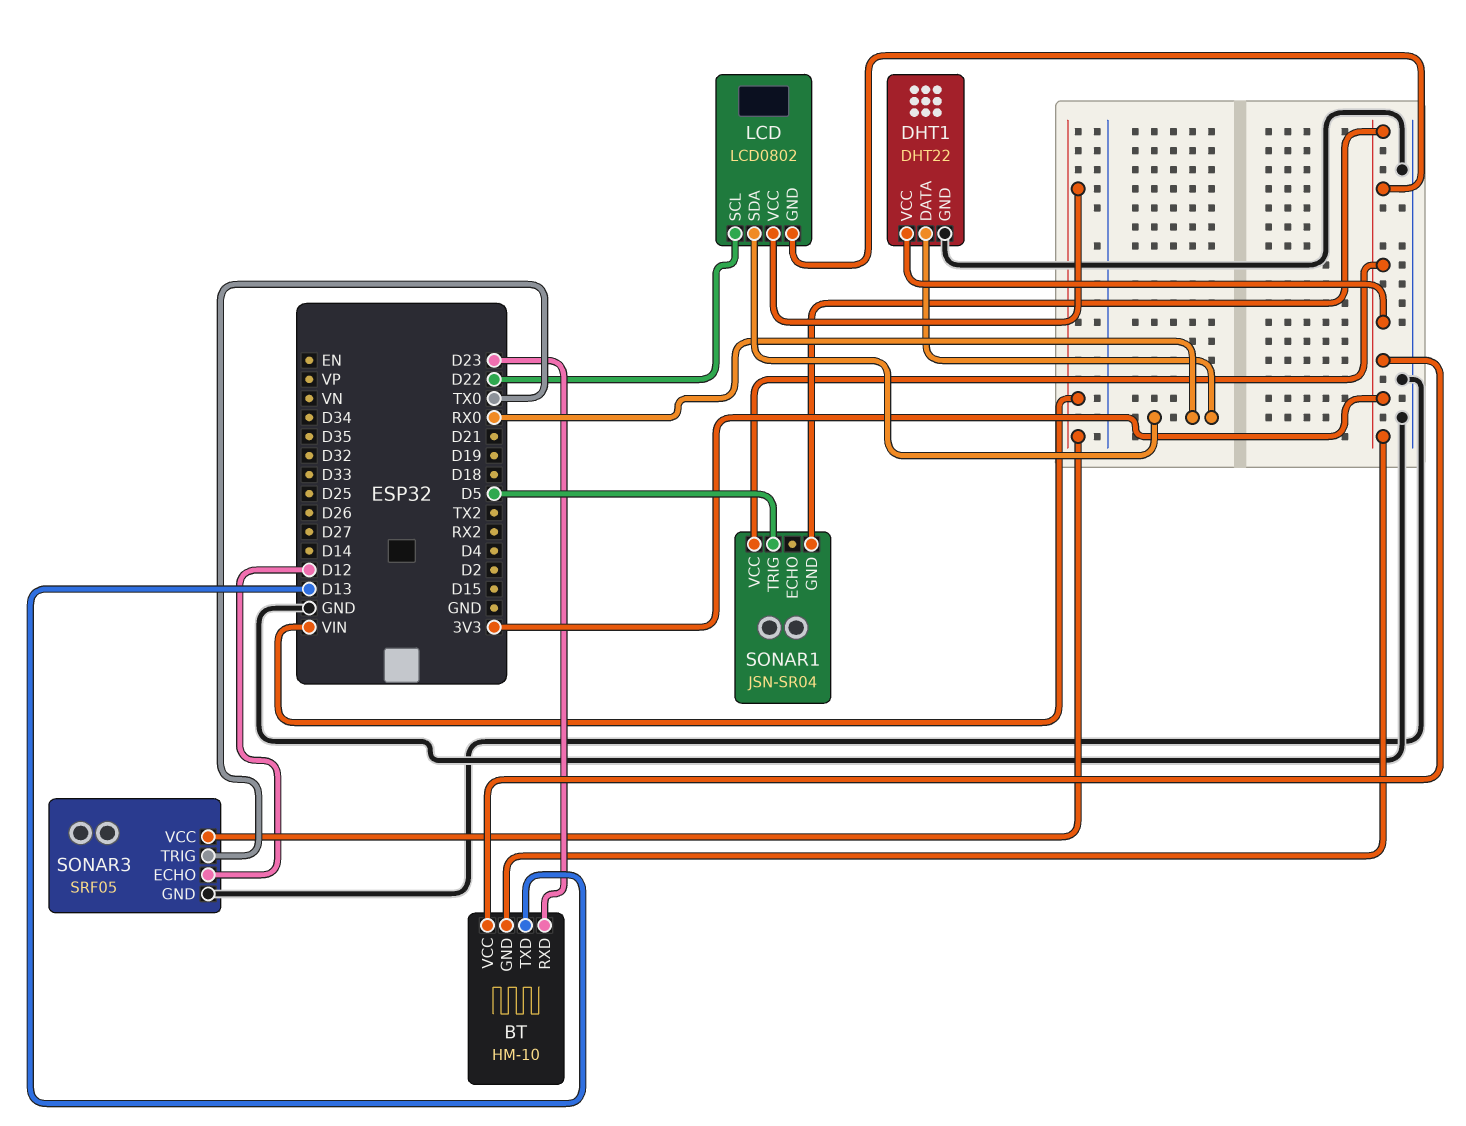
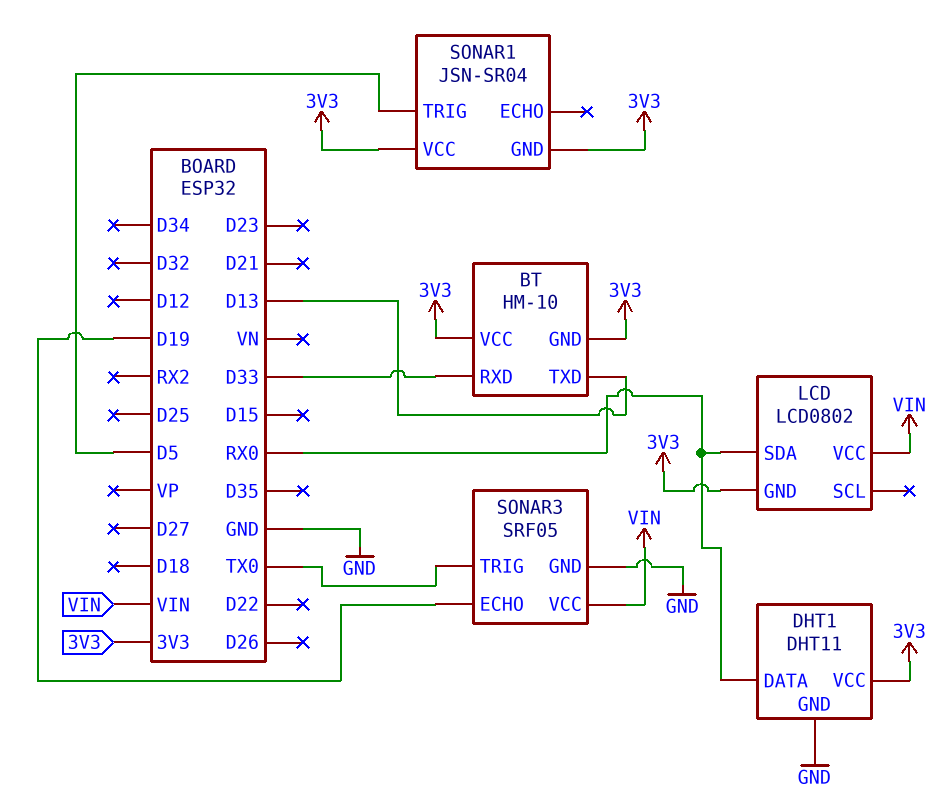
BT pin RXD: D23 -> D33
DHT1: DHT22 -> DHT11
LCD pin SCL: D22 -> none
SONAR3 pin ECHO: D12 -> D19

